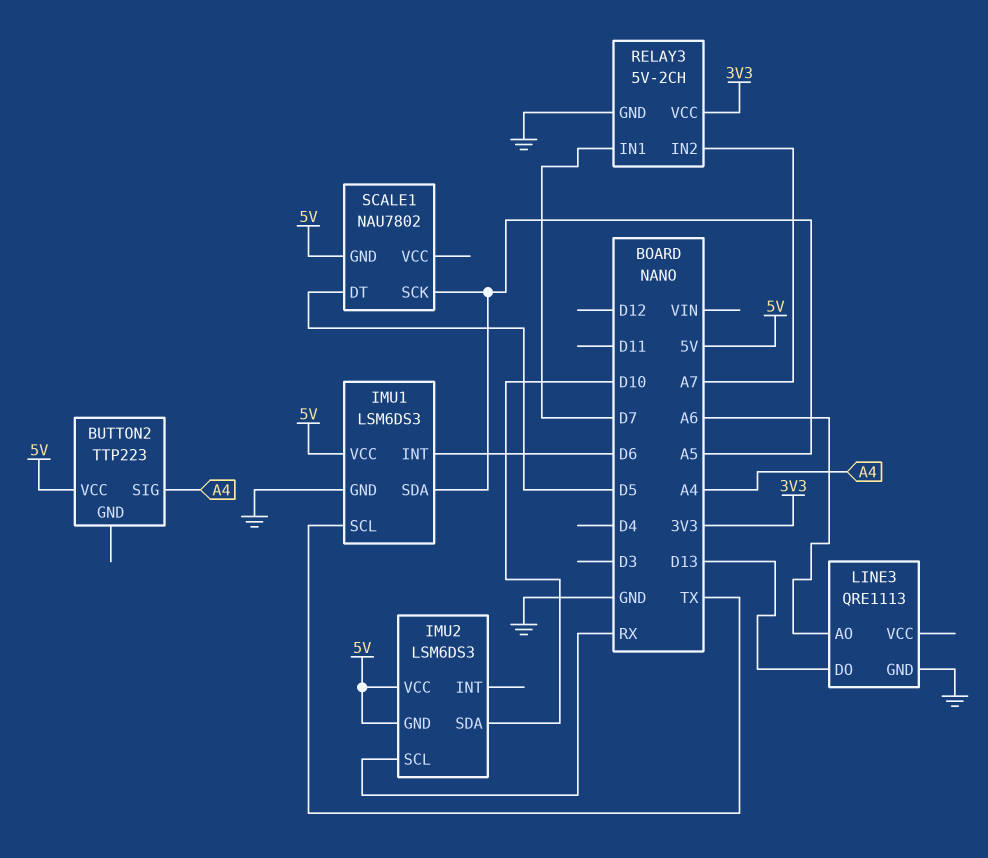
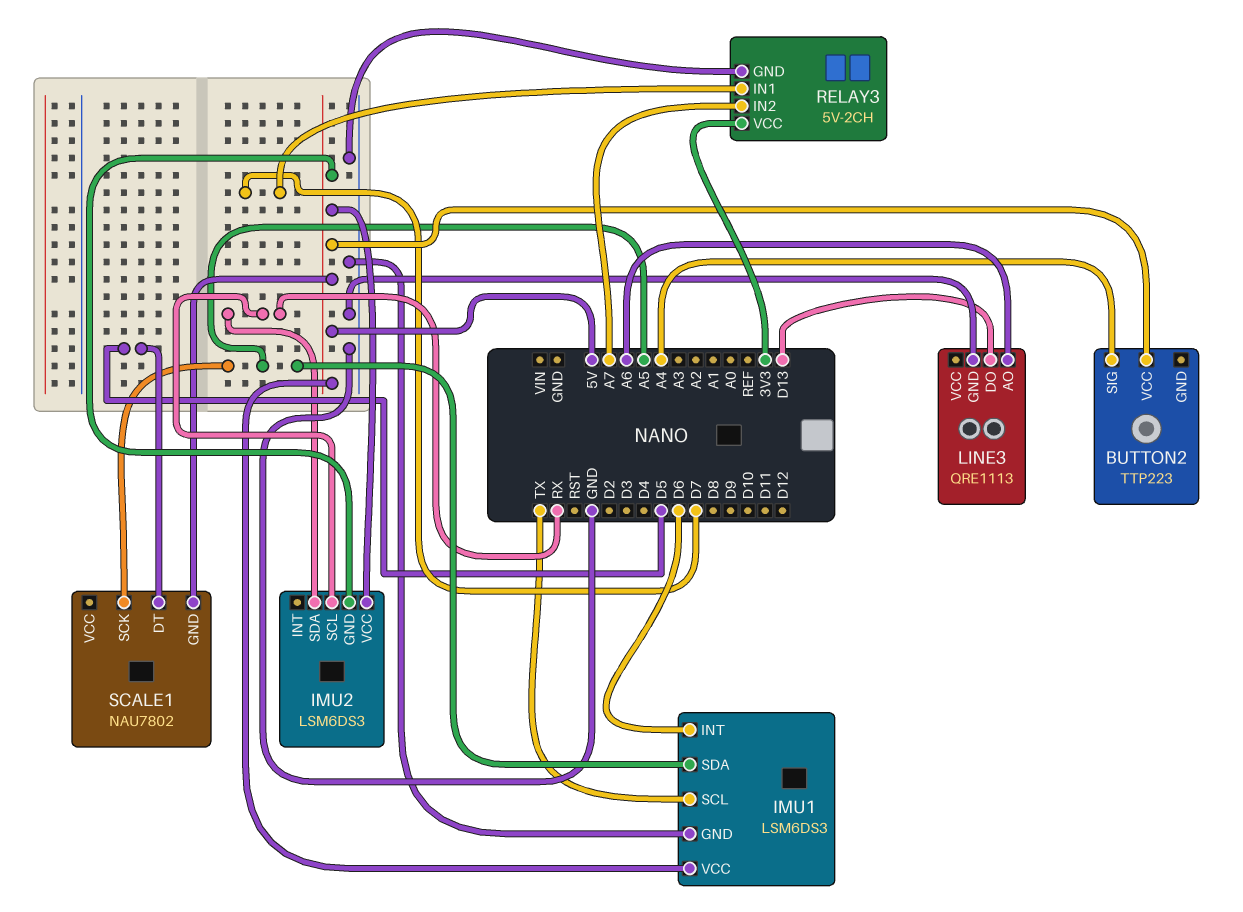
IMU2 pin SDA: D10 -> RX

